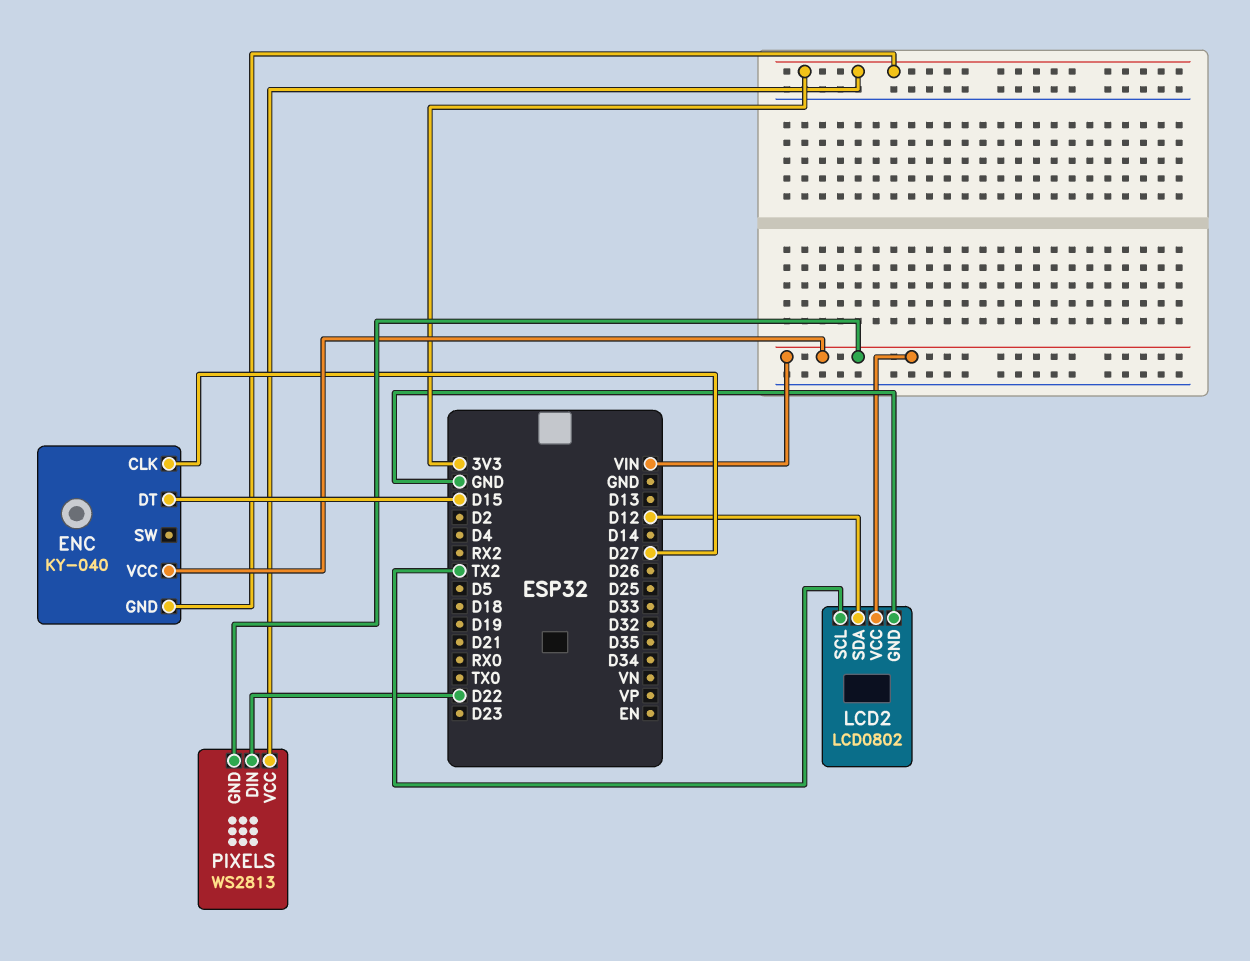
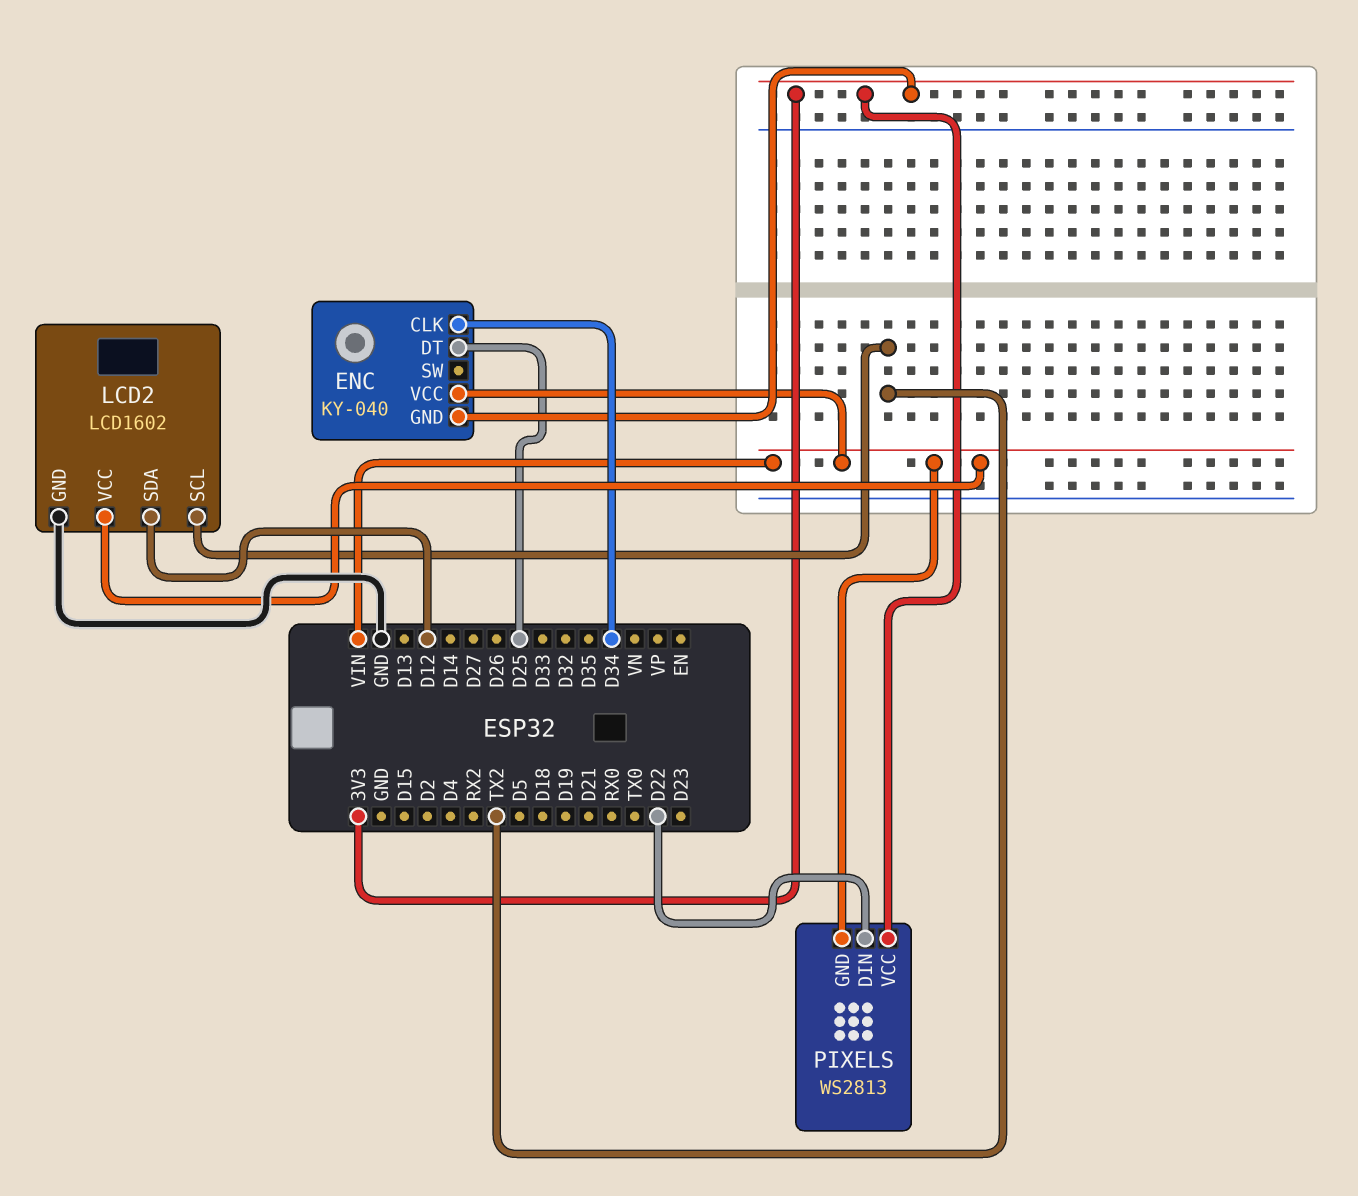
ENC pin CLK: D27 -> D34
ENC pin DT: D15 -> D25
LCD2: LCD0802 -> LCD1602

